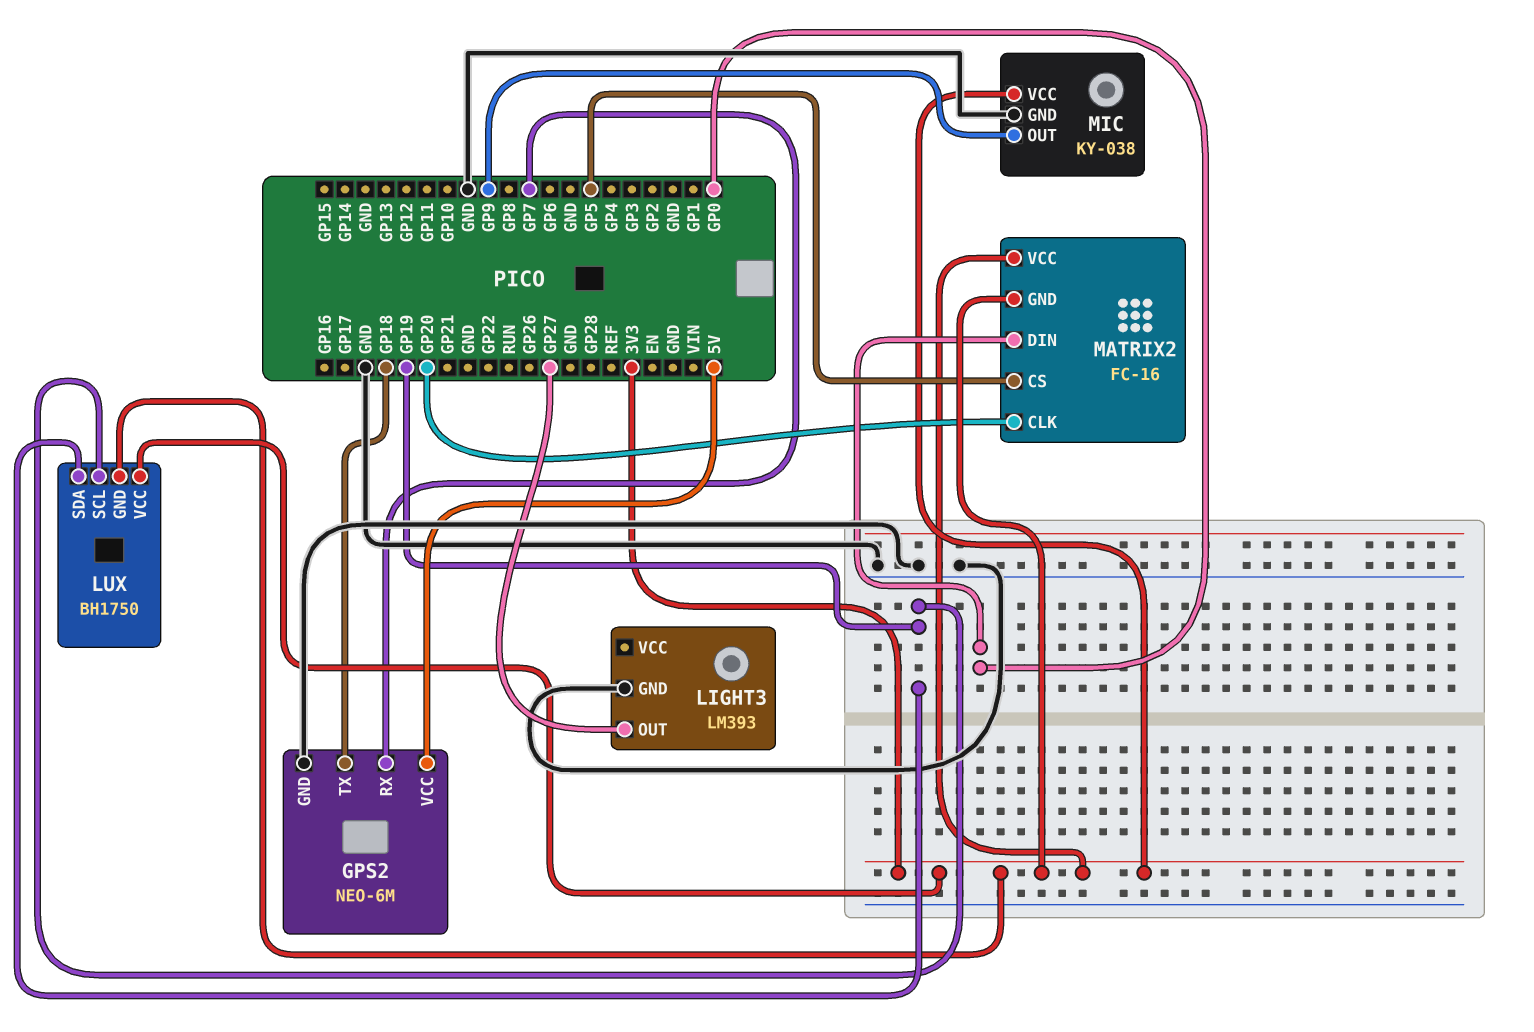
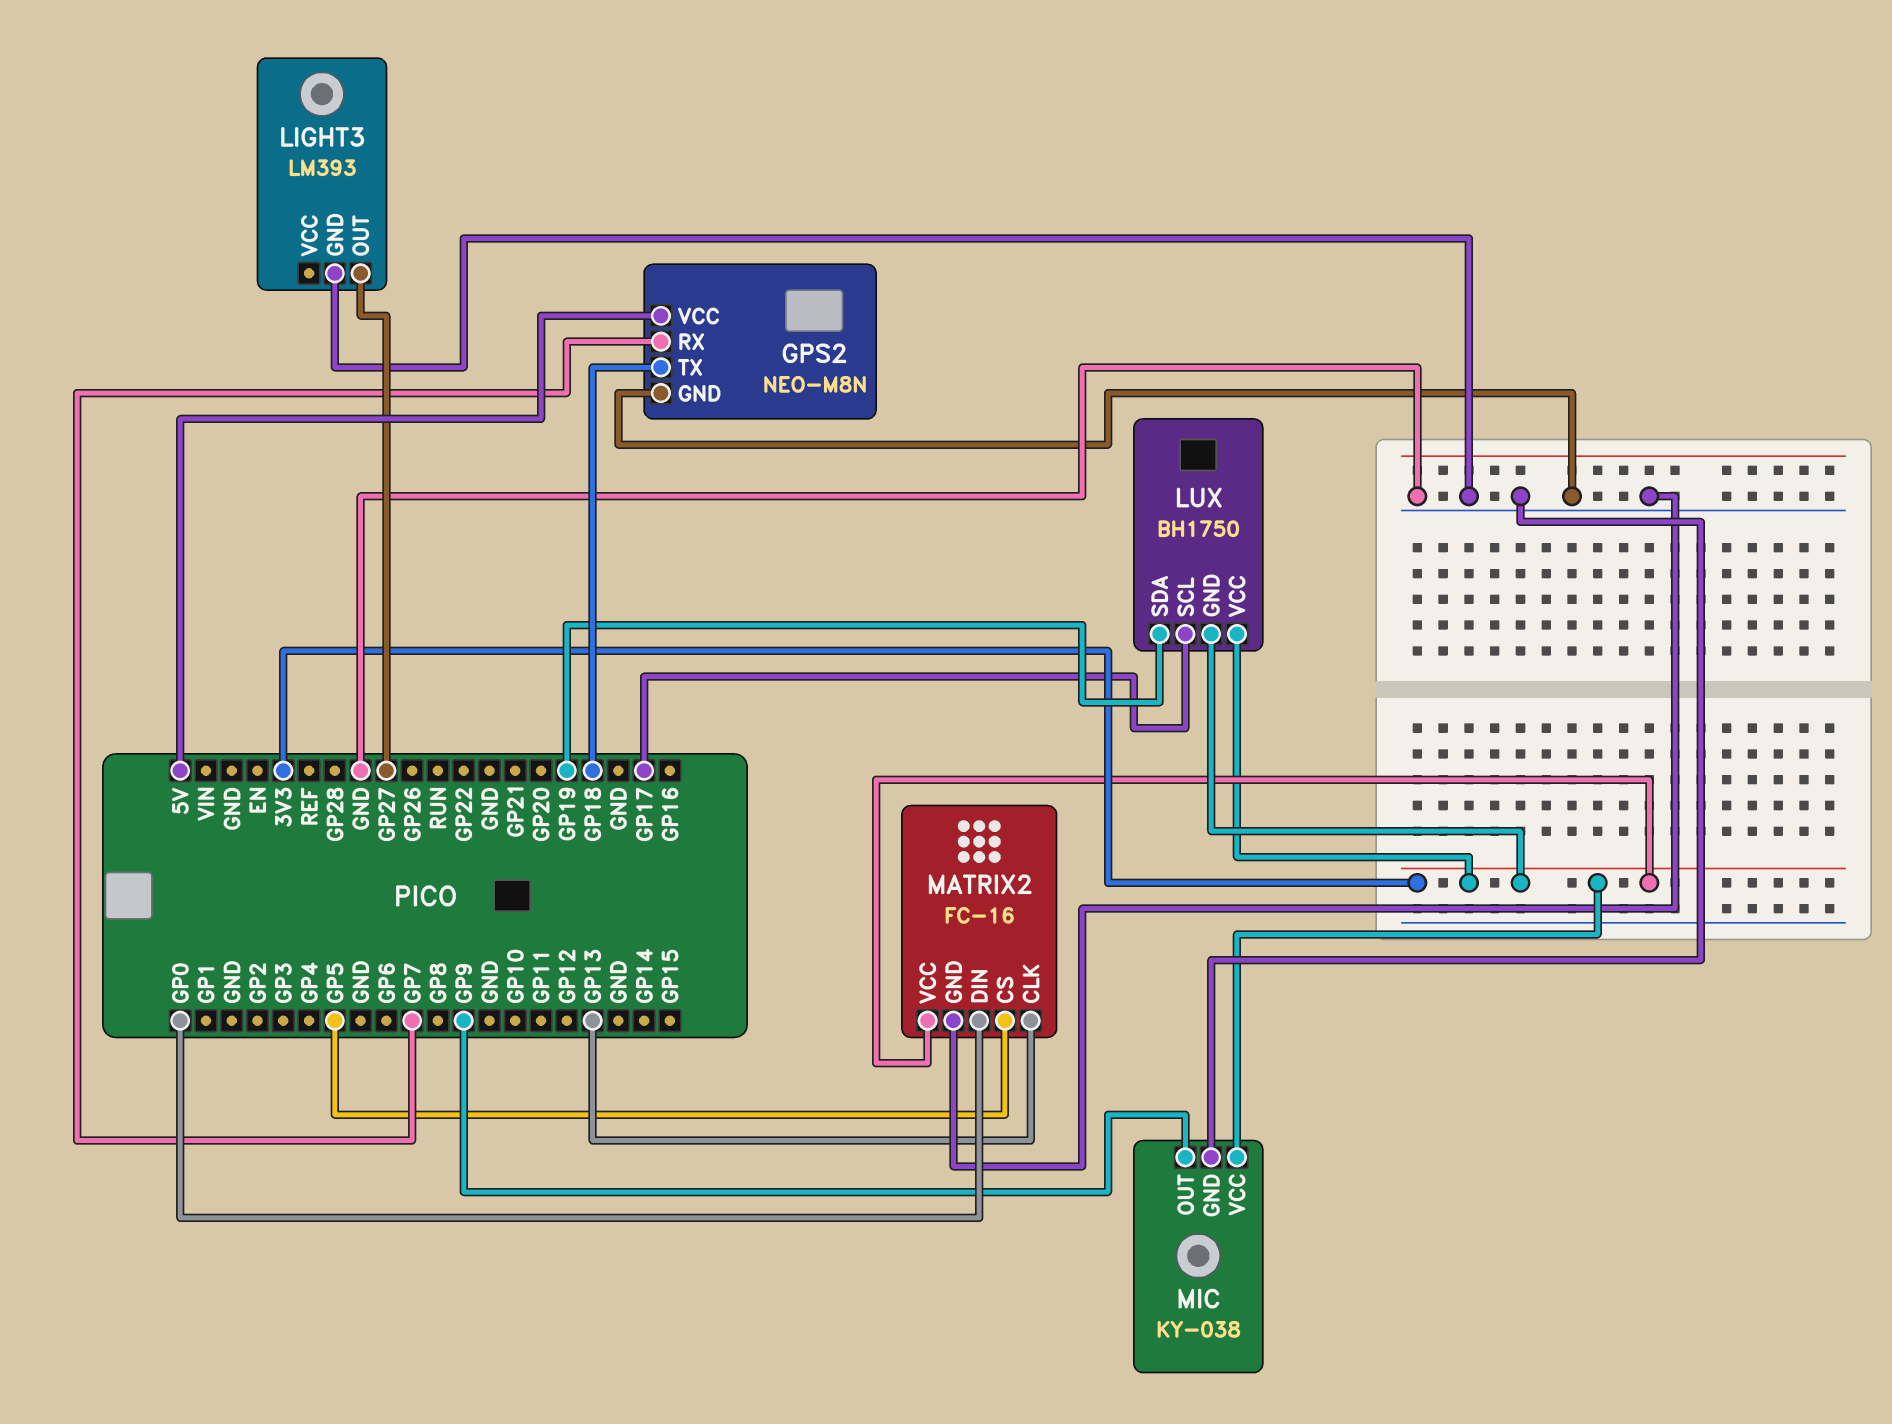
GPS2: NEO-6M -> NEO-M8N
LUX pin SCL: GP19 -> GP17
MATRIX2 pin CLK: GP20 -> GP13
MATRIX2 pin GND: 3V3 -> GND

